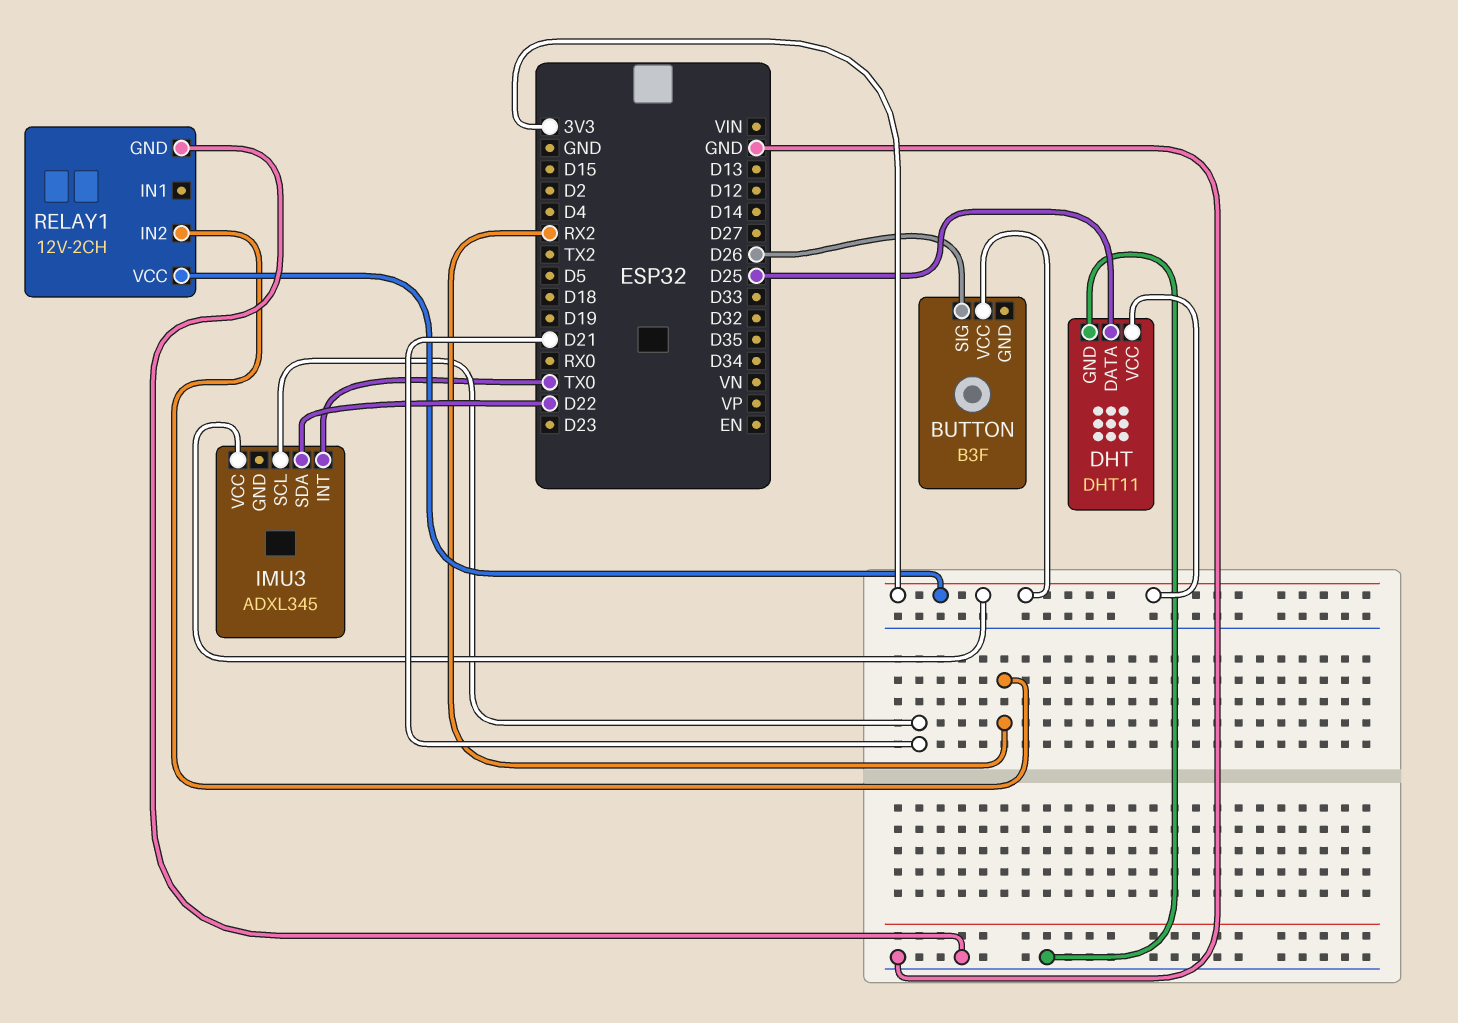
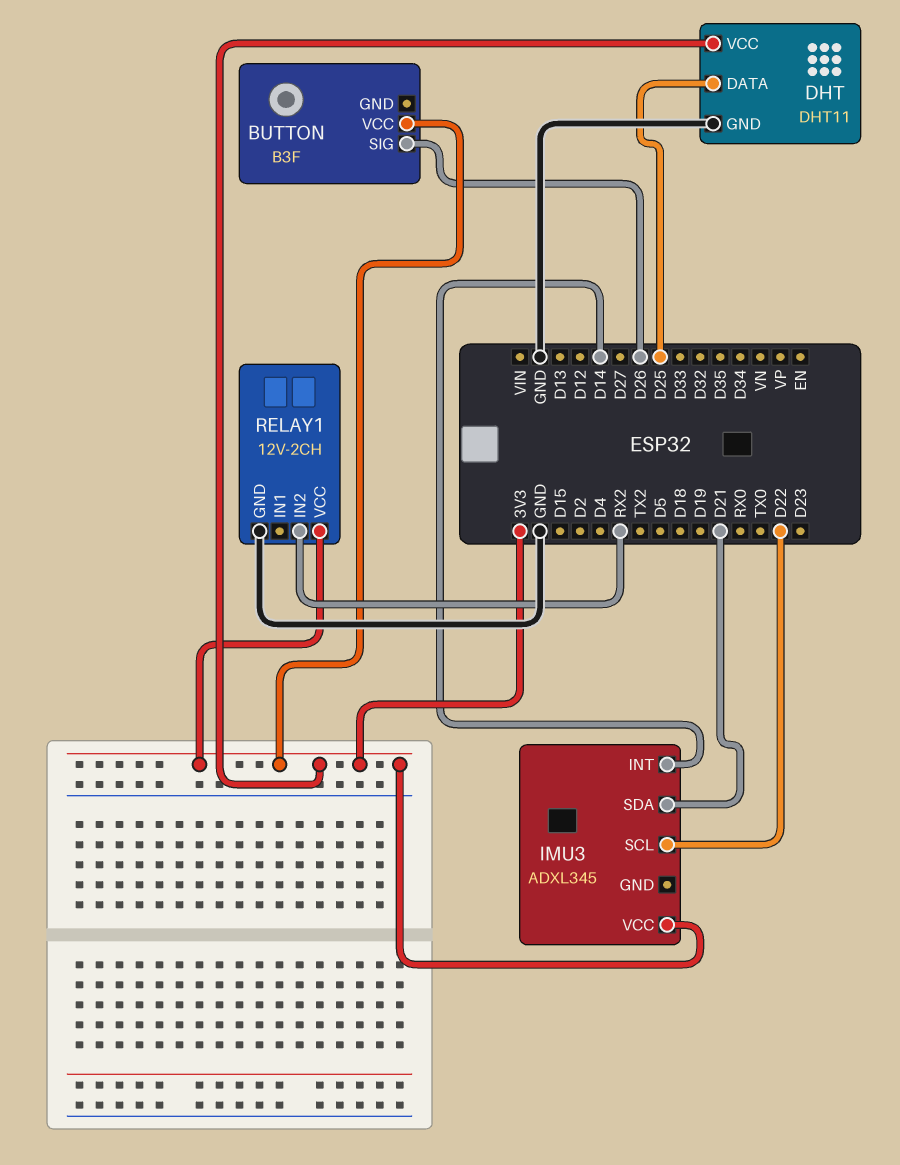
IMU3 pin INT: TX0 -> D14
IMU3 pin SCL: D21 -> D22
IMU3 pin SDA: D22 -> D21

